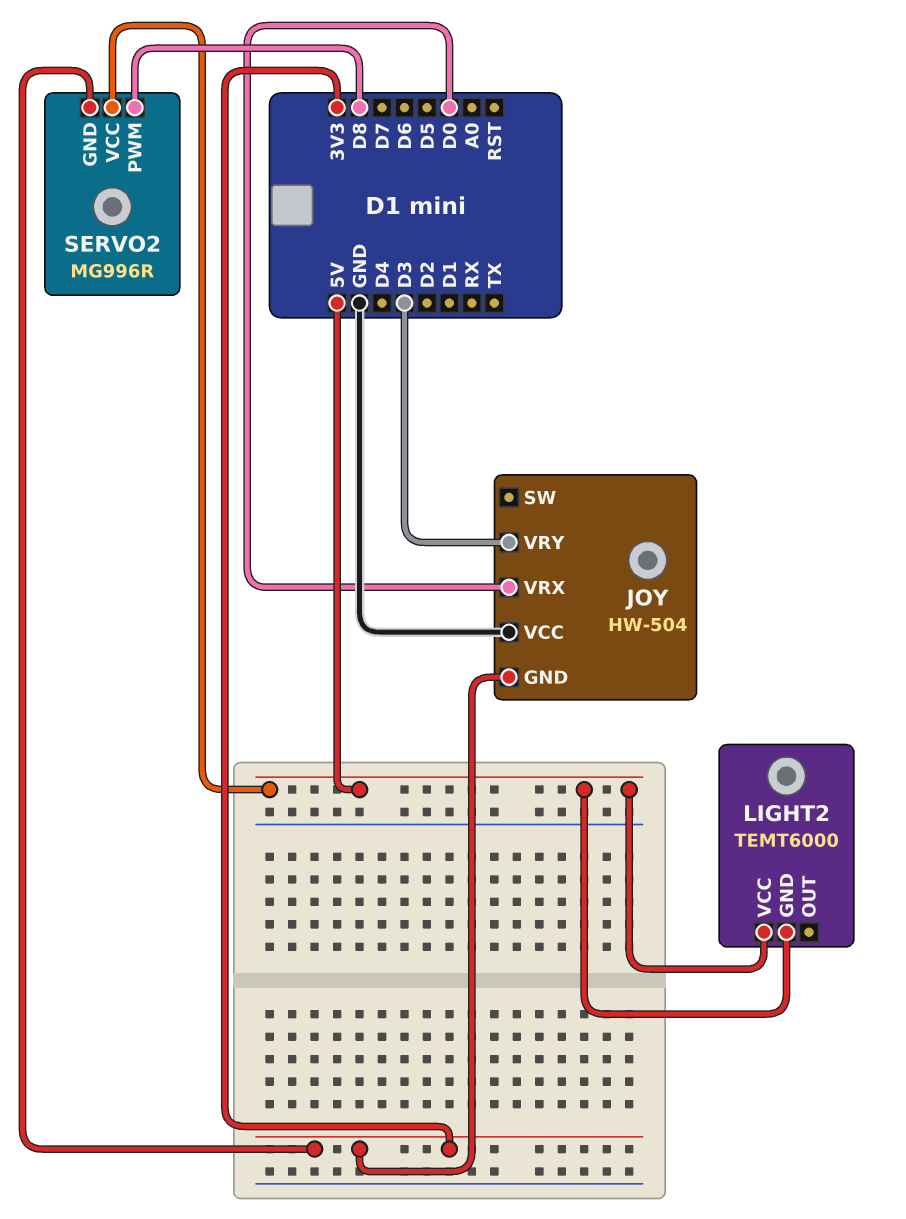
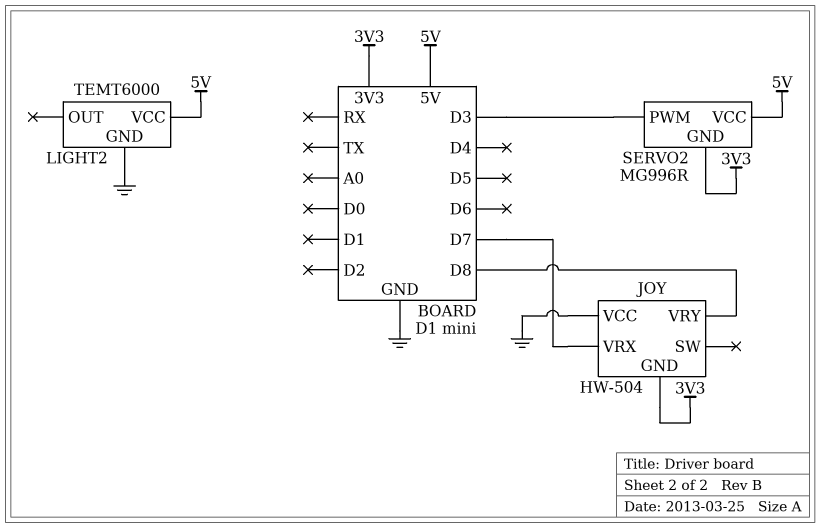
JOY pin VRX: D0 -> D7
JOY pin VRY: D3 -> D8
LIGHT2 pin GND: 5V -> GND
SERVO2 pin PWM: D8 -> D3

